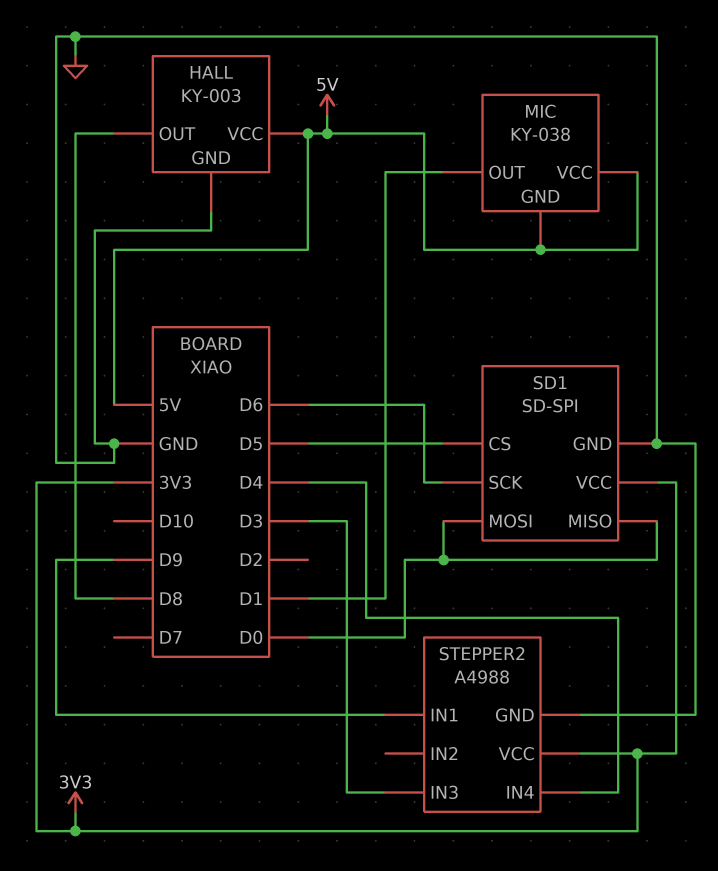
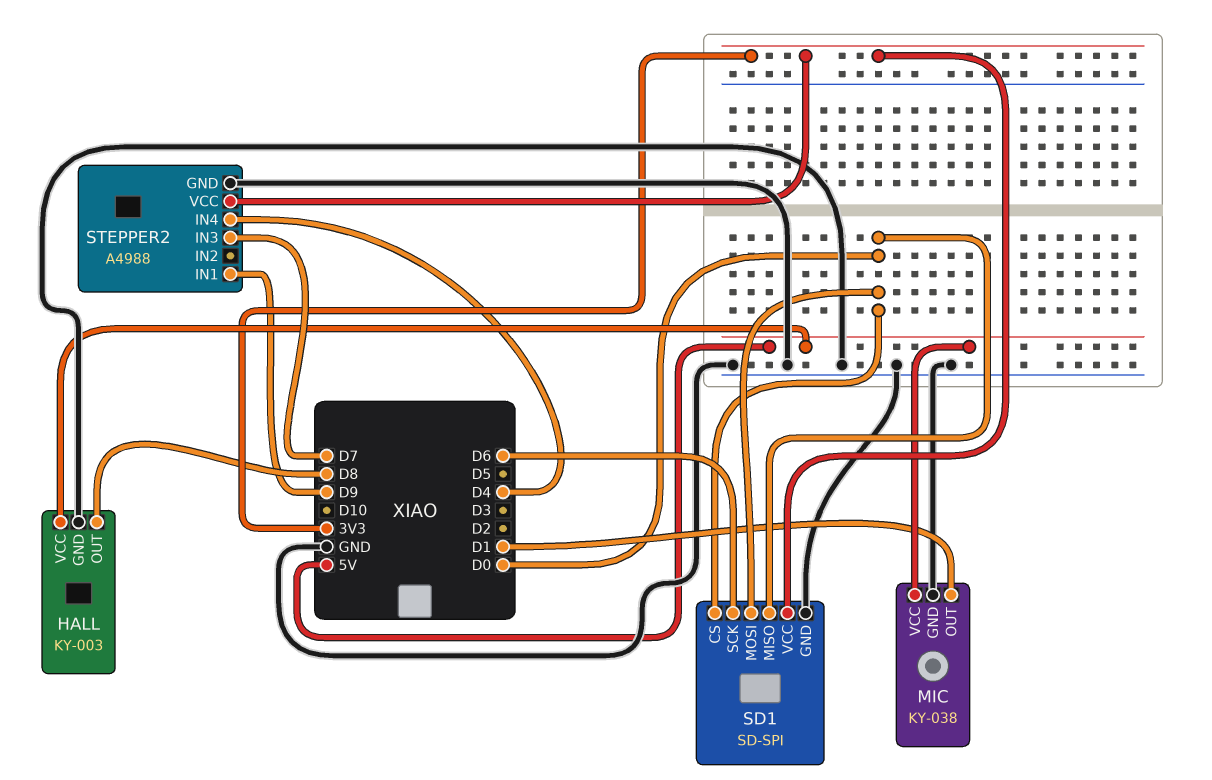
MIC pin GND: 5V -> GND
SD1 pin CS: D5 -> D0
STEPPER2 pin IN3: D3 -> D7

